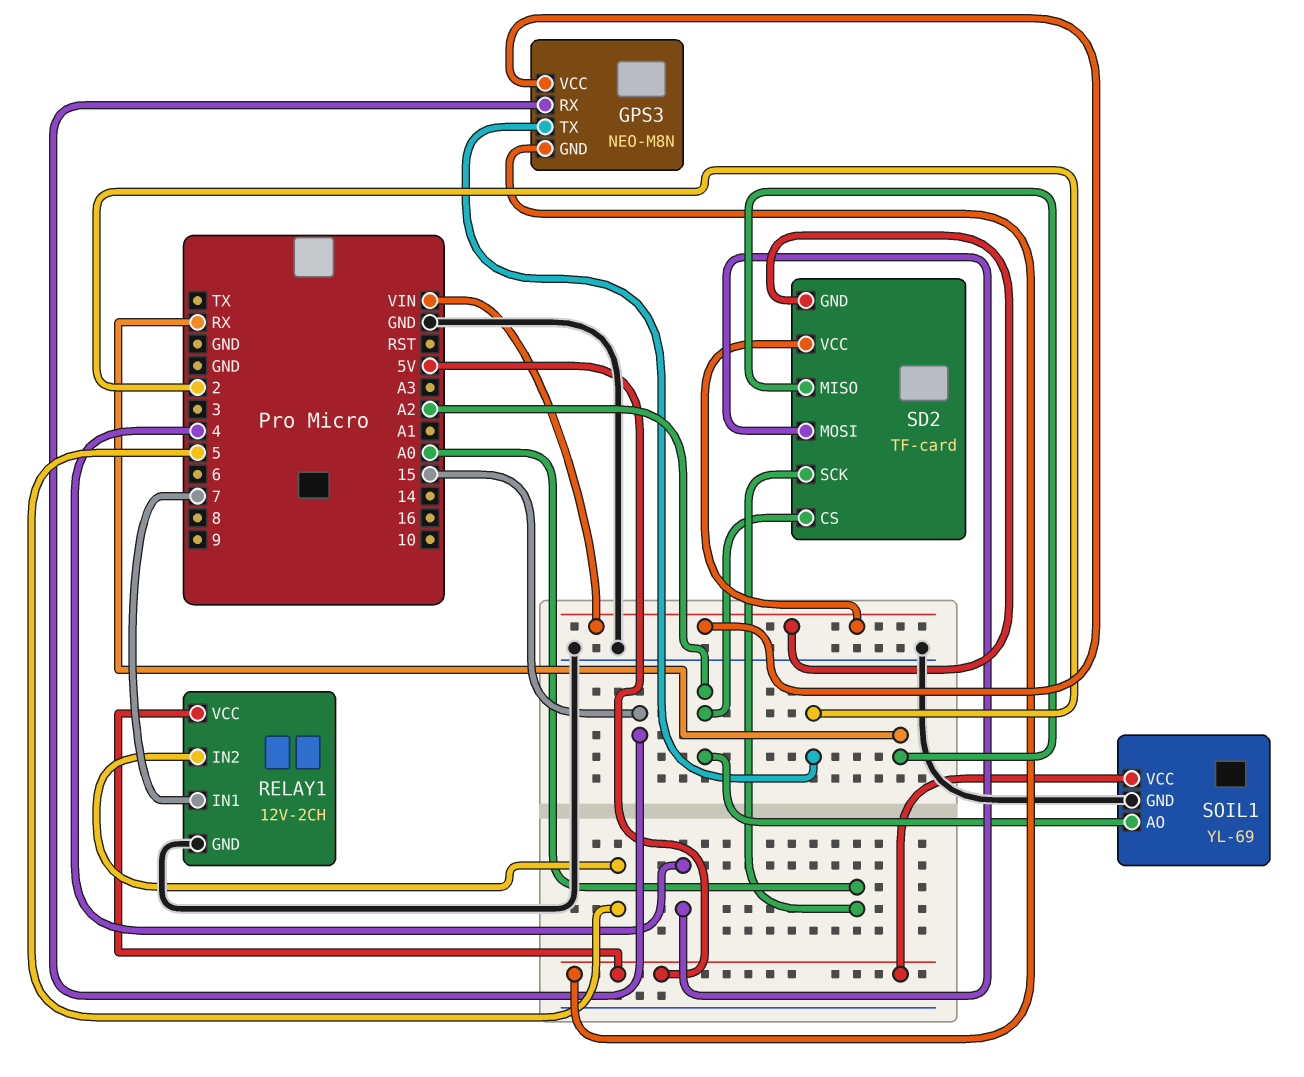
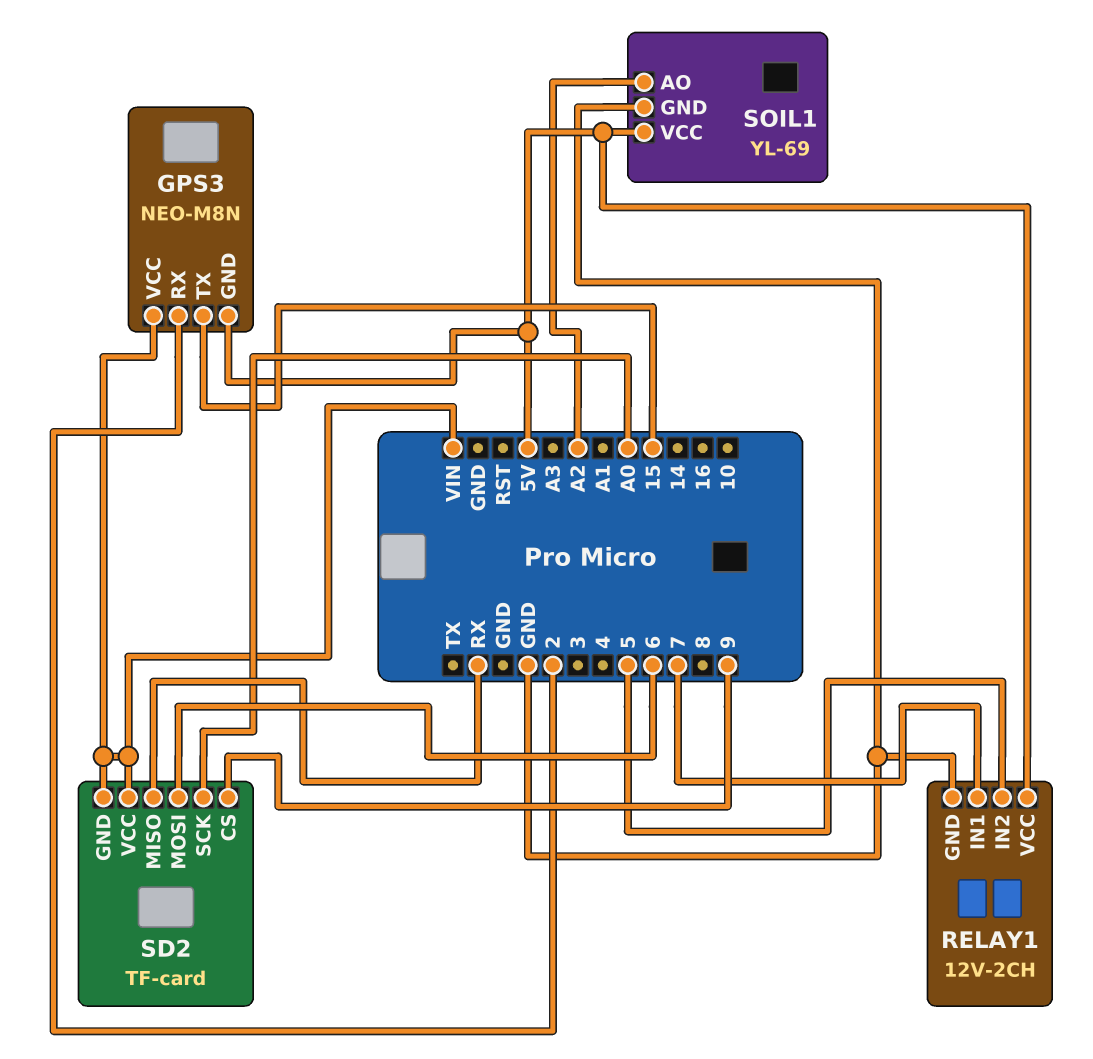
GPS3 pin RX: 15 -> 2
GPS3 pin TX: 2 -> 15
SD2 pin CS: A2 -> 9
SD2 pin MOSI: 4 -> 6

